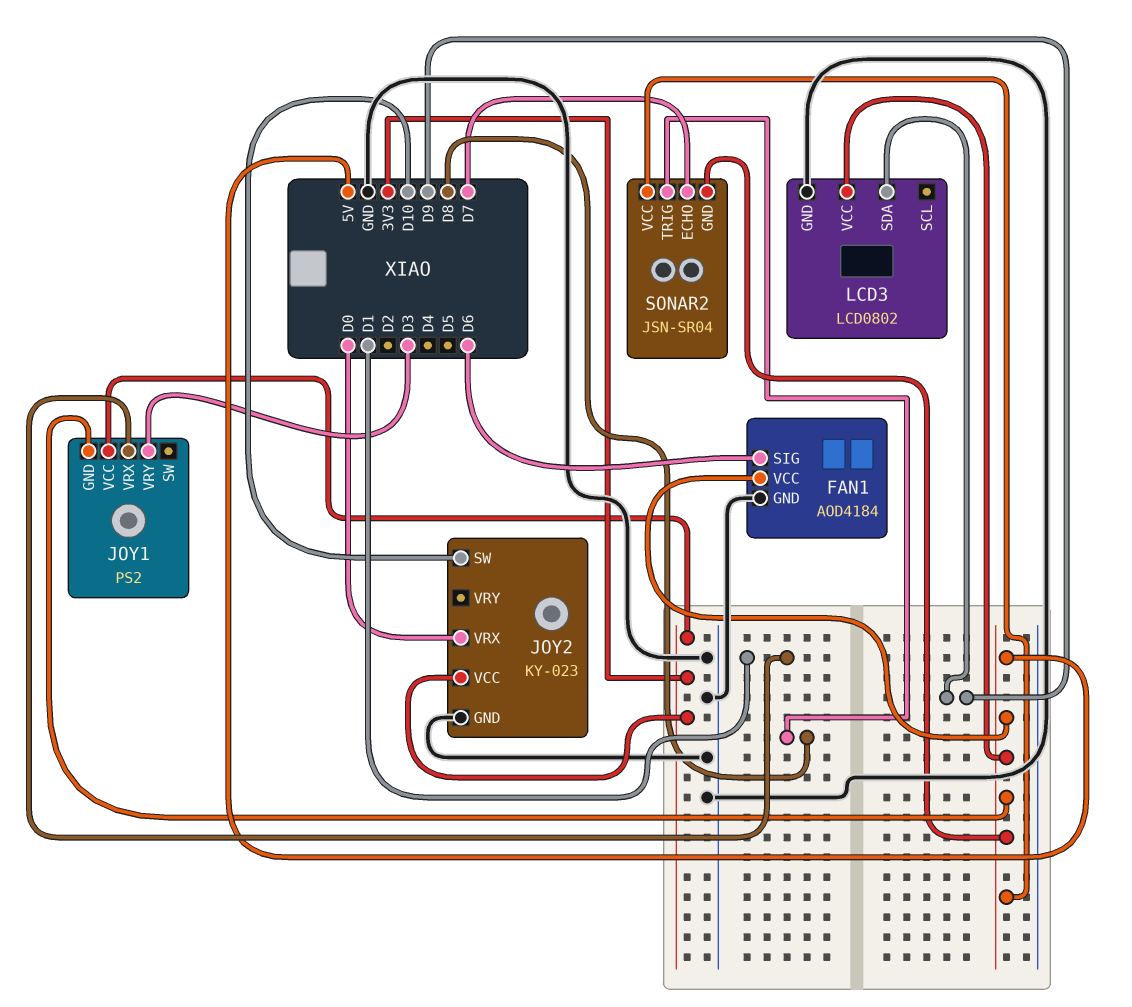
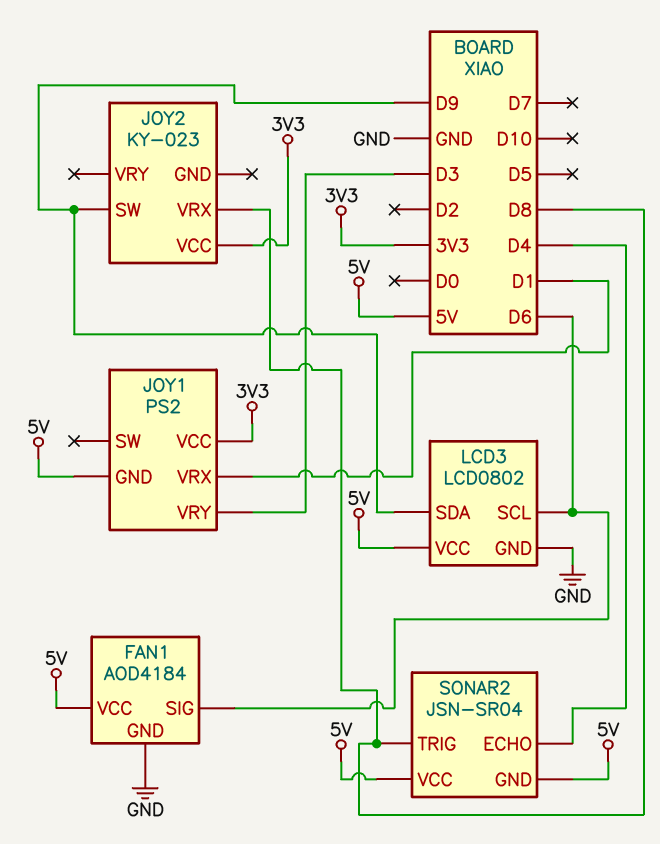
JOY2 pin GND: GND -> none
JOY2 pin SW: D10 -> D9
JOY2 pin VRX: D0 -> D8
LCD3 pin SCL: none -> D6
SONAR2 pin ECHO: D7 -> D4

